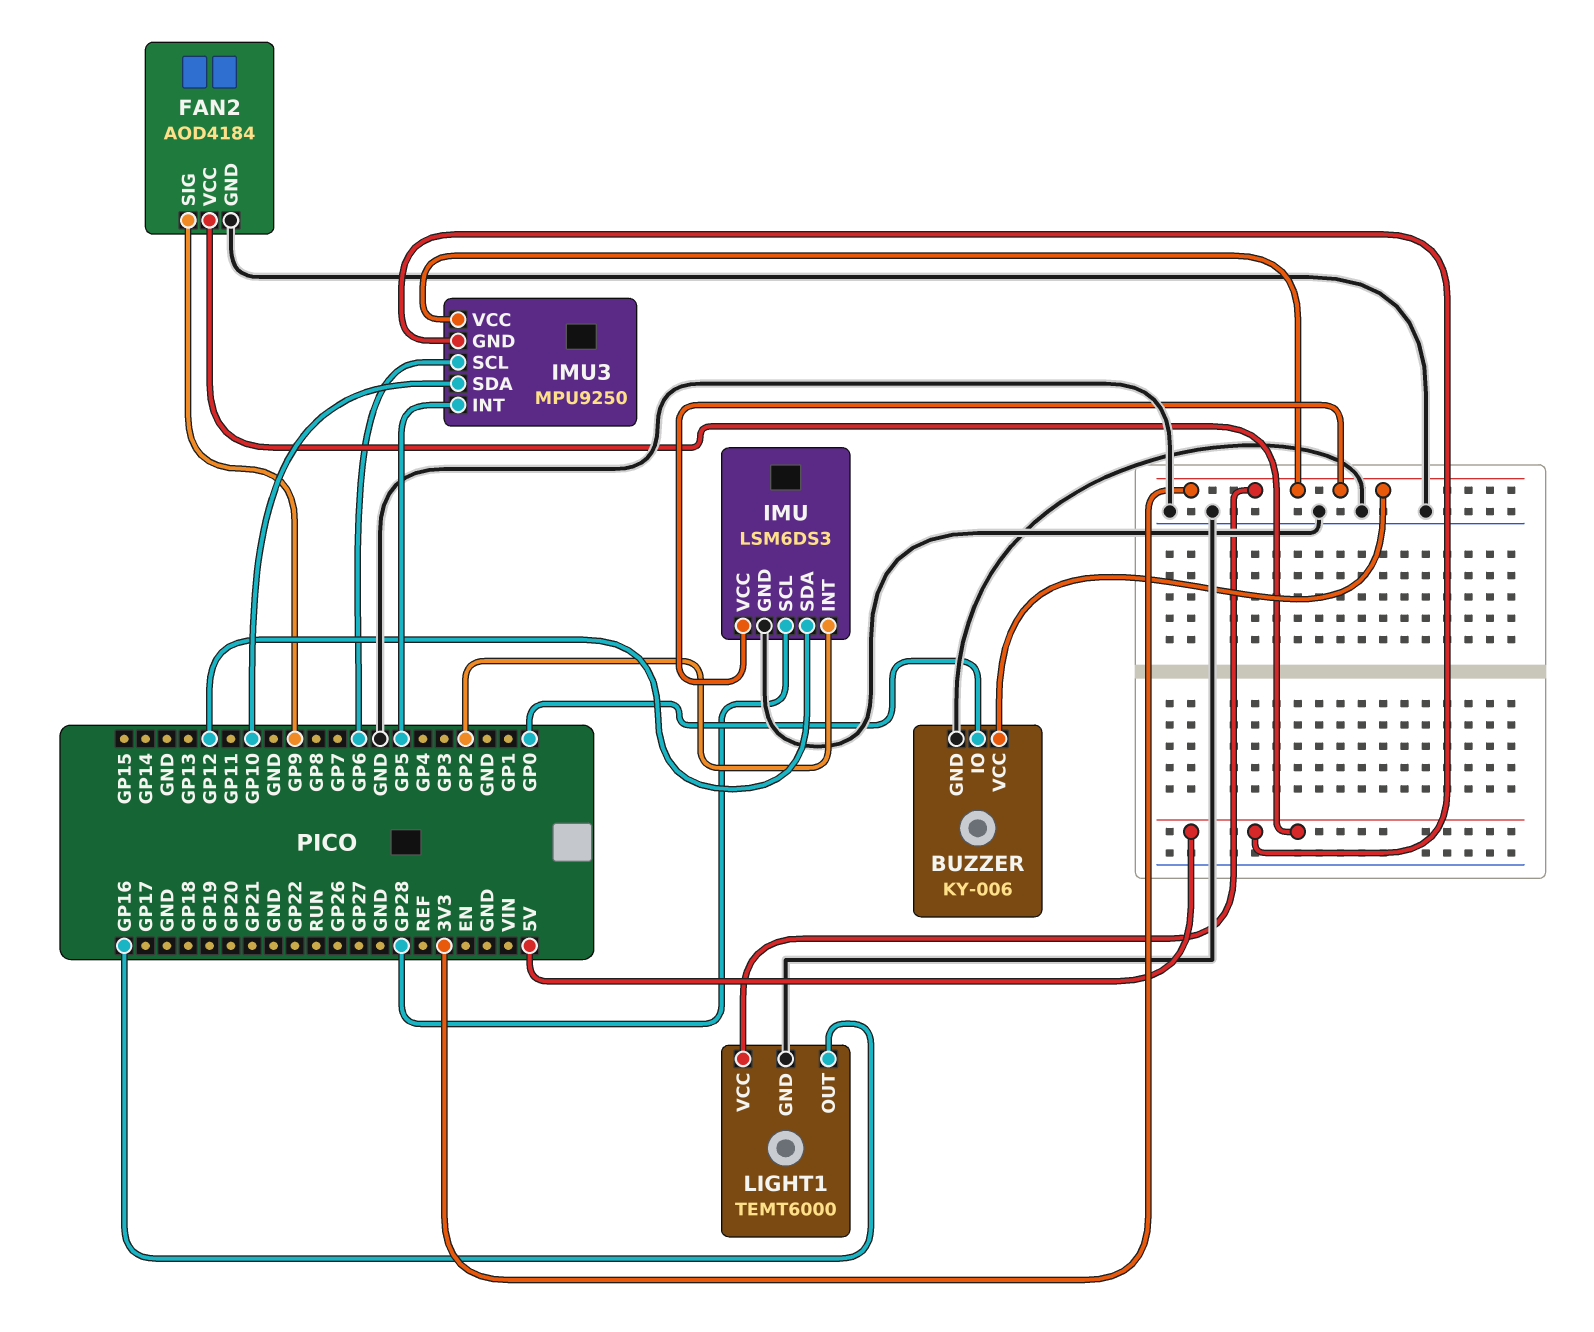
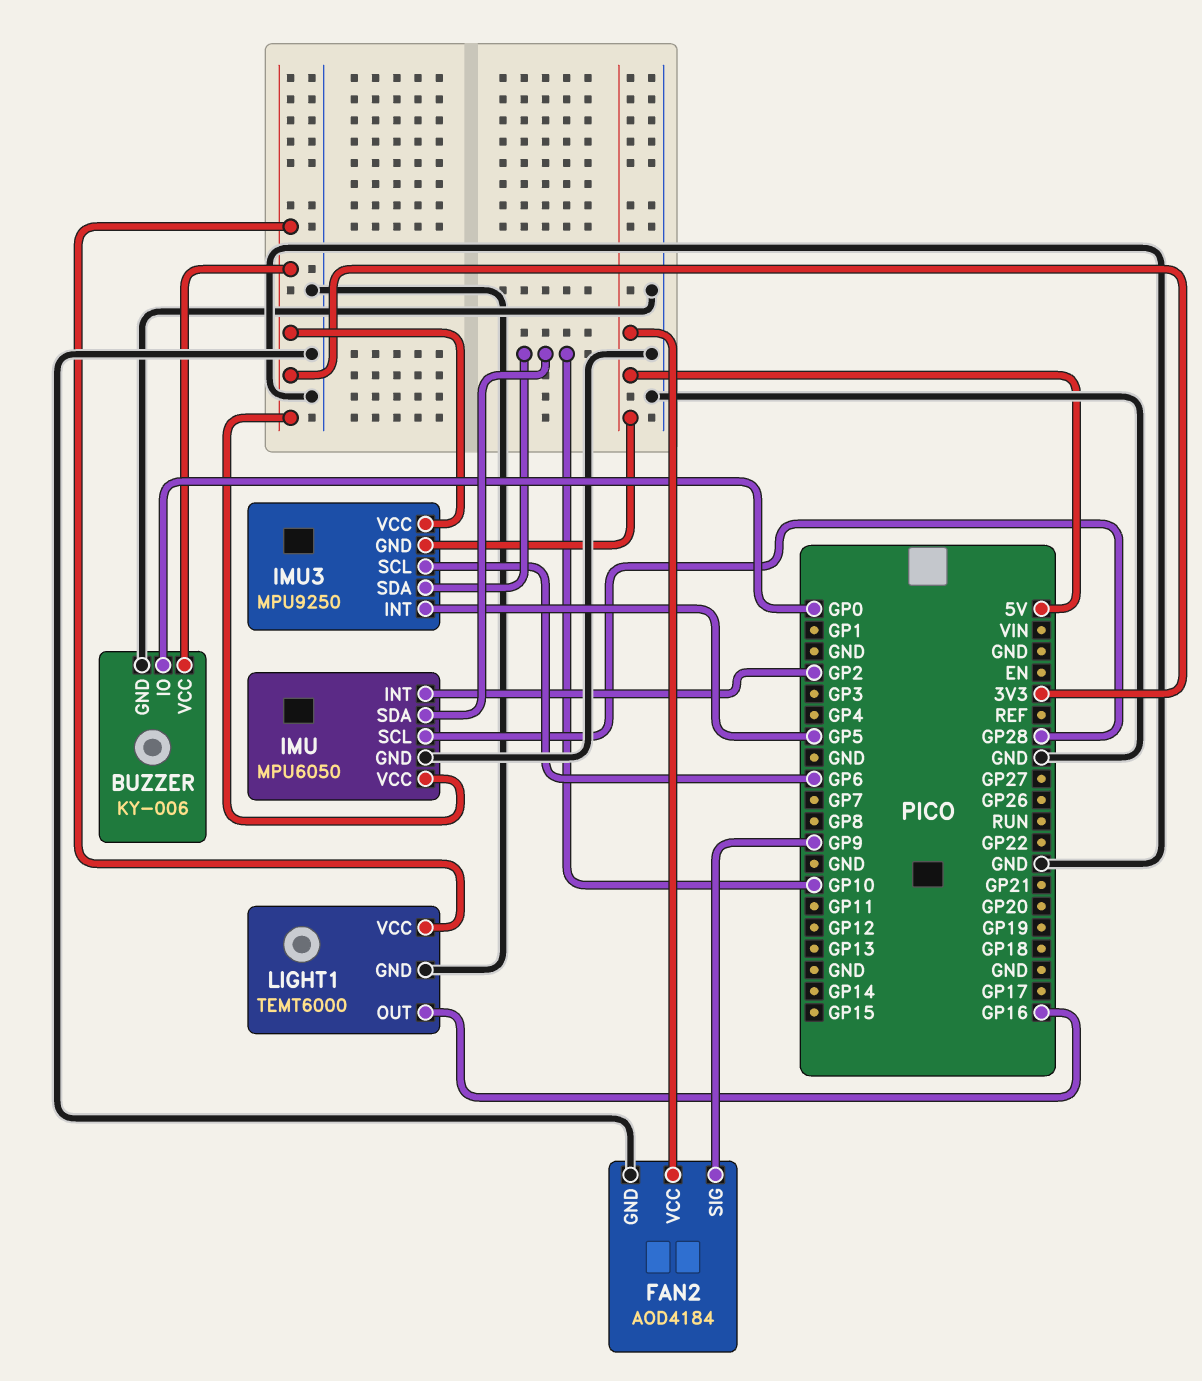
IMU: LSM6DS3 -> MPU6050
IMU pin SDA: GP12 -> GP10

